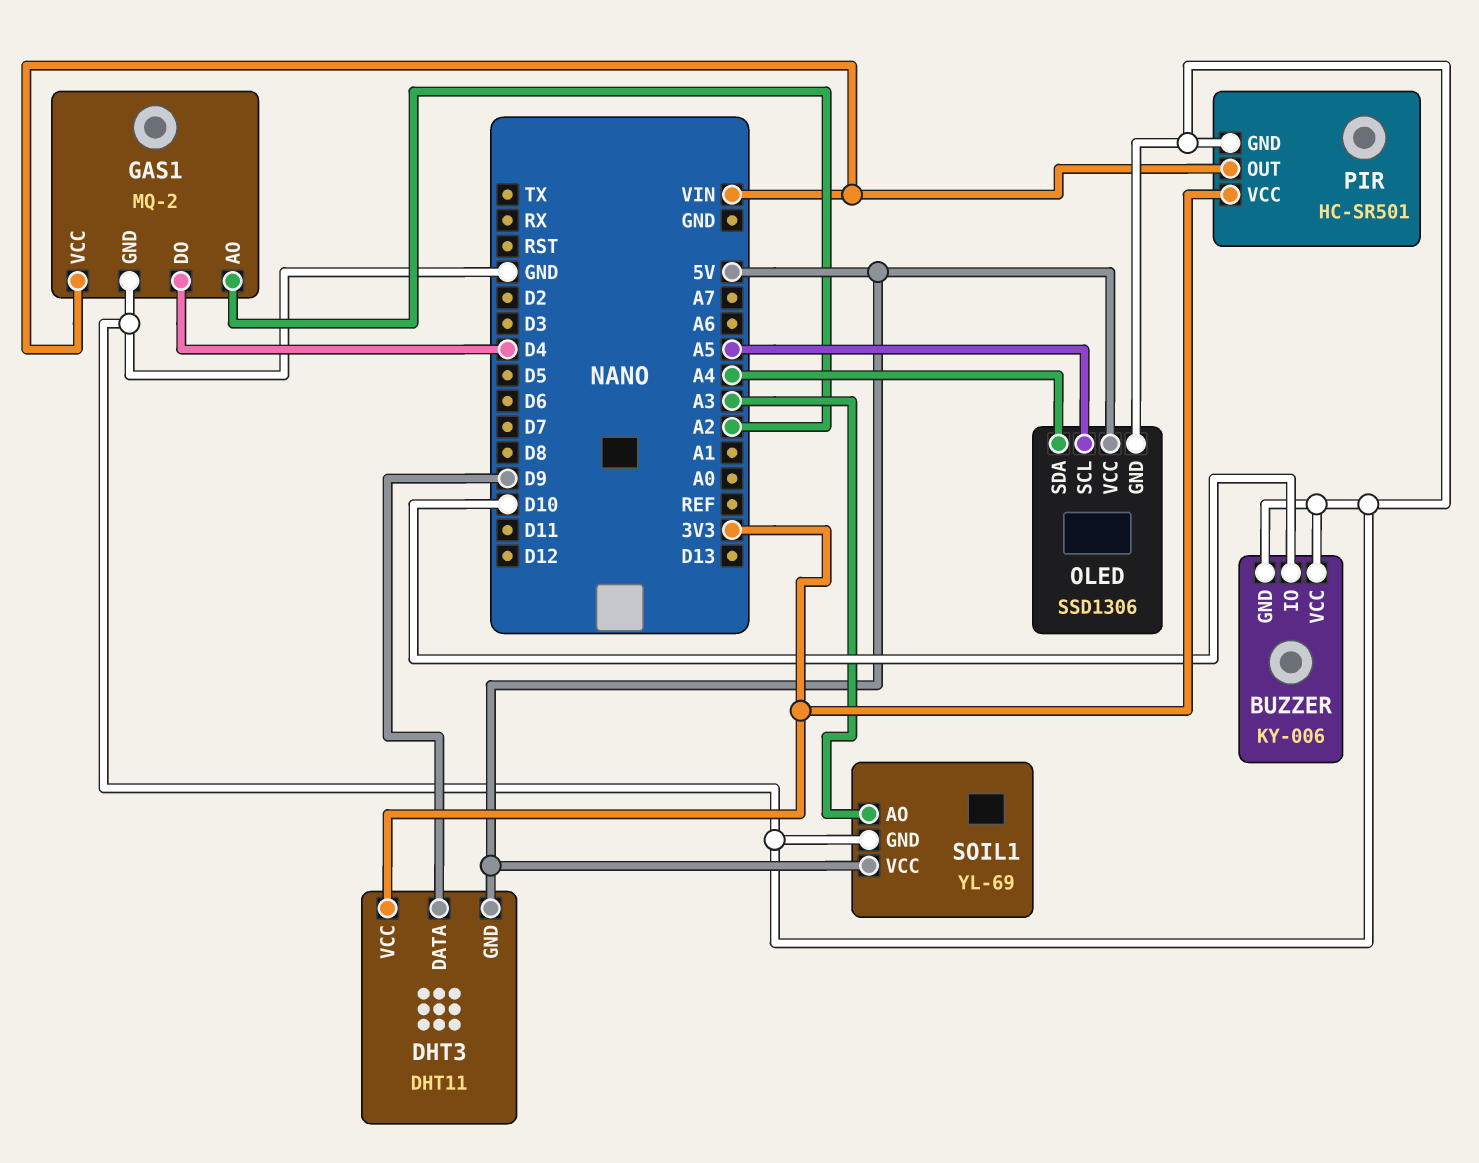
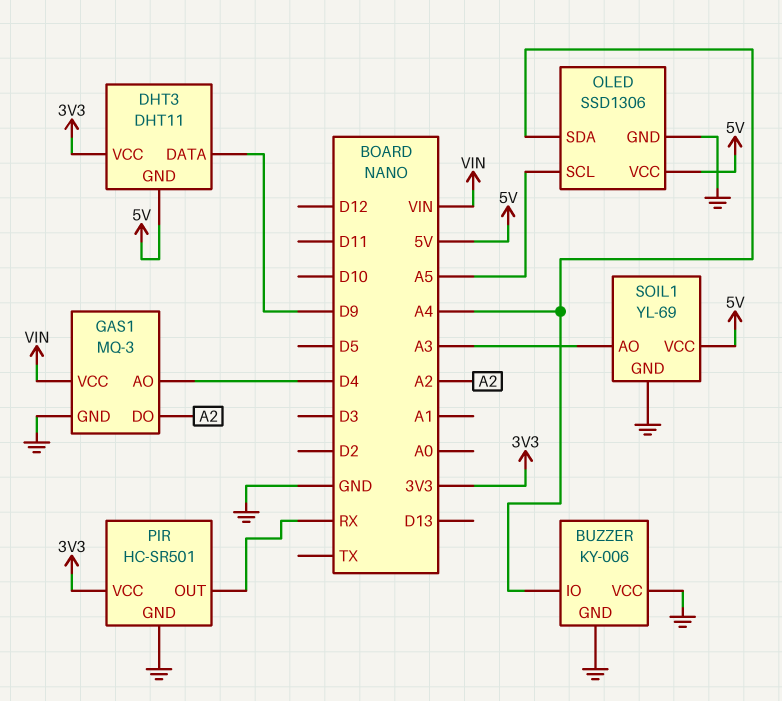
BUZZER pin IO: D10 -> A4
GAS1: MQ-2 -> MQ-3
GAS1 pin AO: A2 -> D4
GAS1 pin DO: D4 -> A2
PIR pin OUT: VIN -> RX

